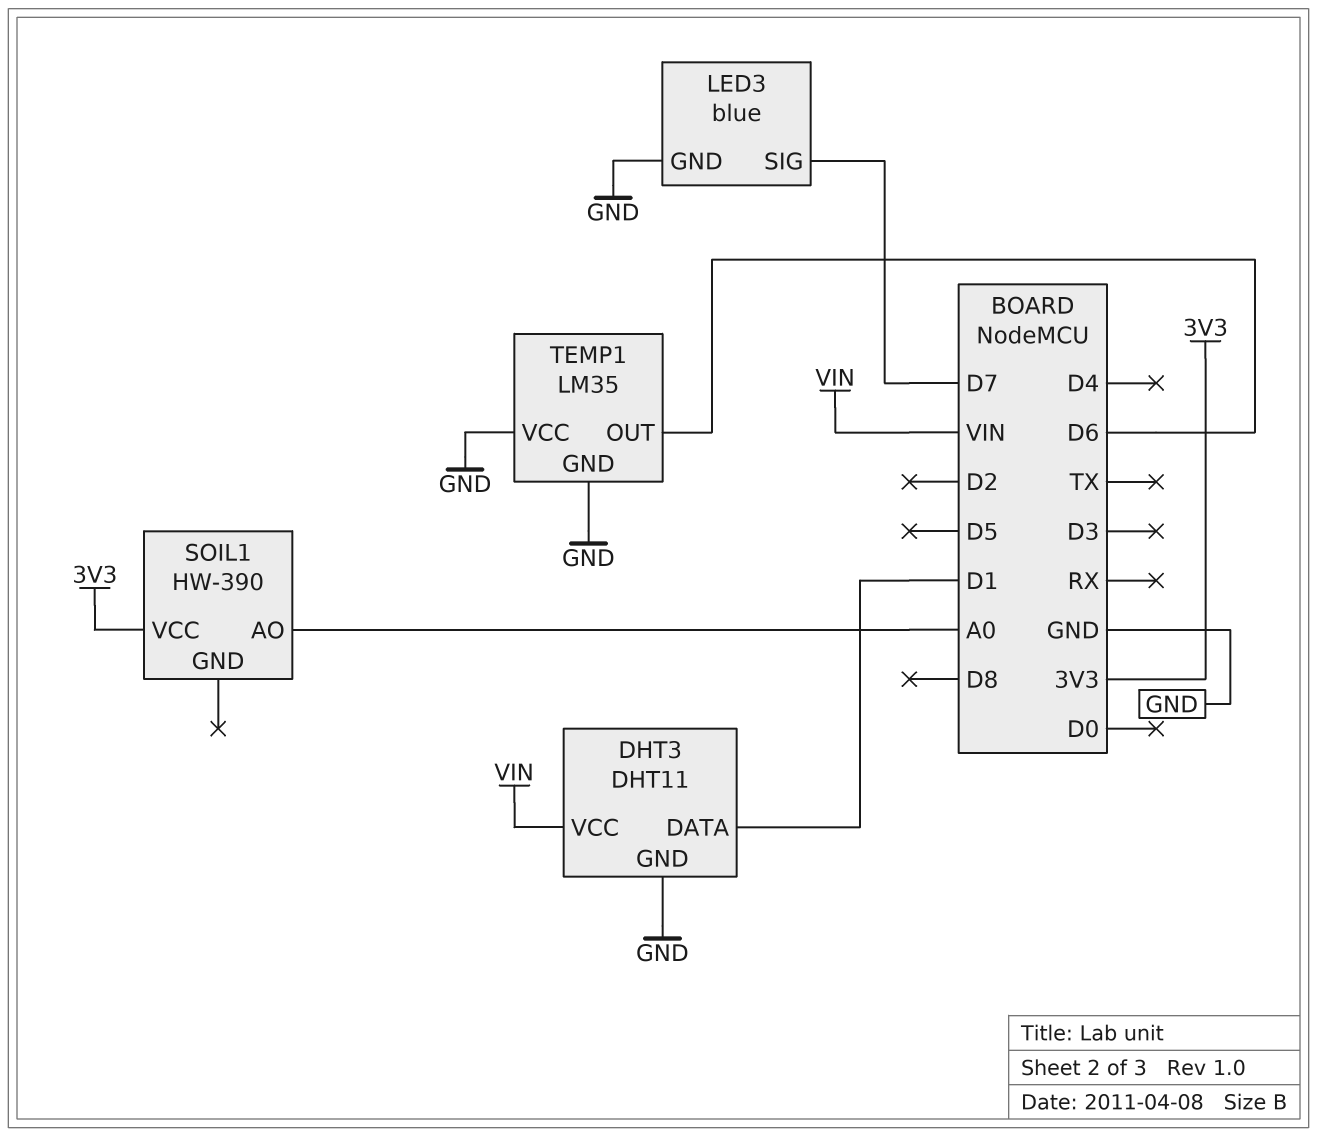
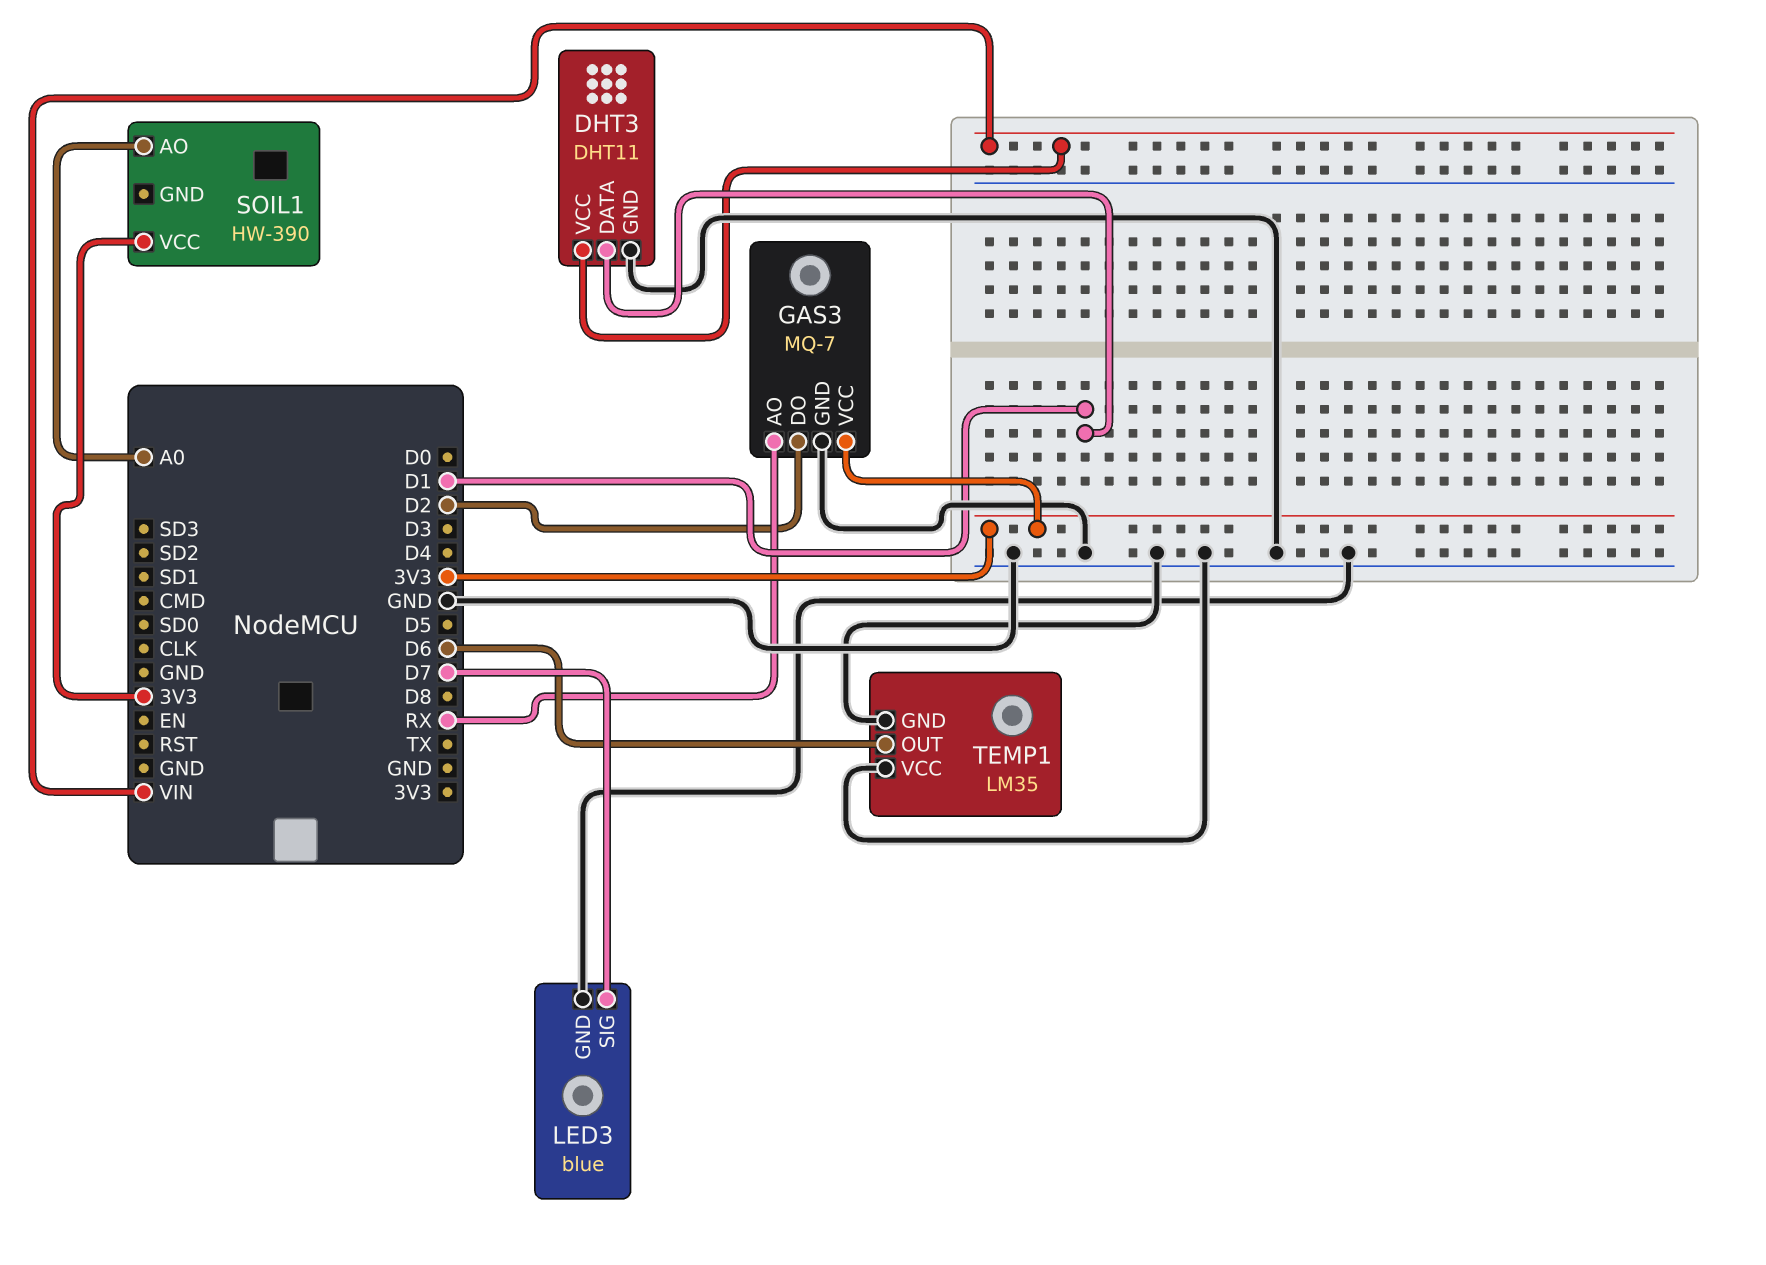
GAS3: none -> MQ-7
GAS3 pin AO: none -> RX
GAS3 pin DO: none -> D2
GAS3 pin GND: none -> GND
GAS3 pin VCC: none -> 3V3

